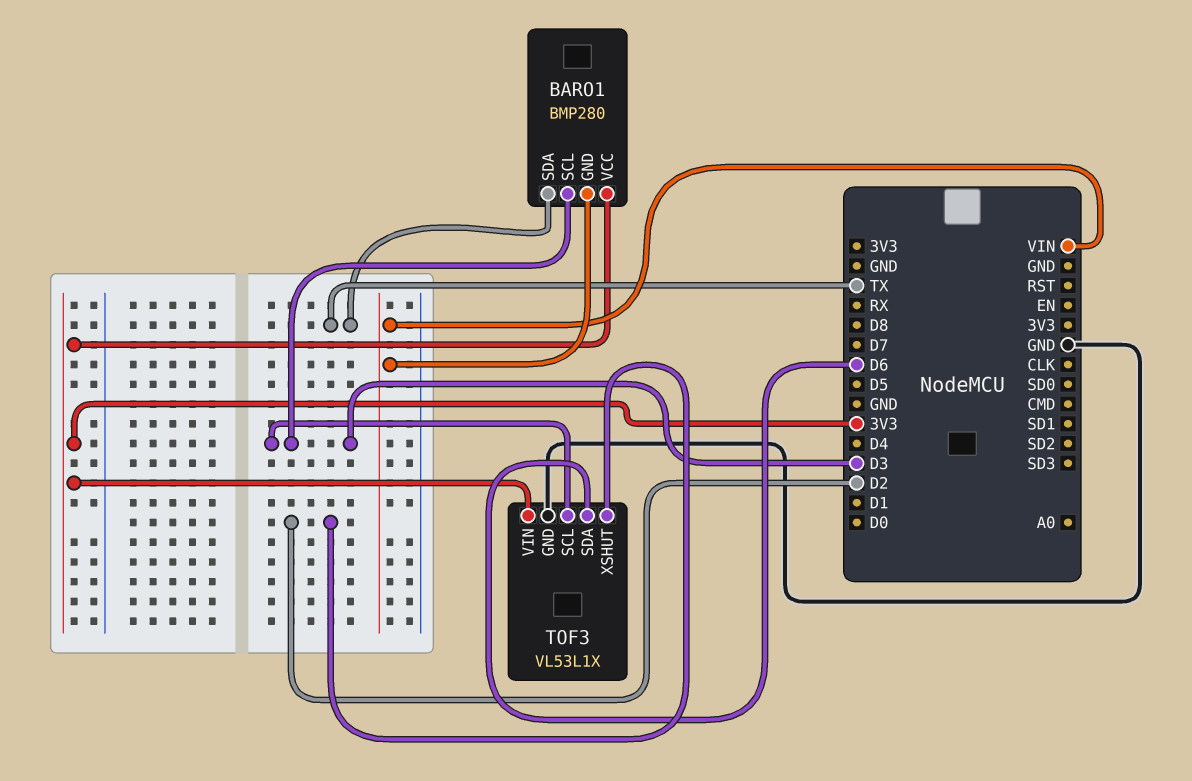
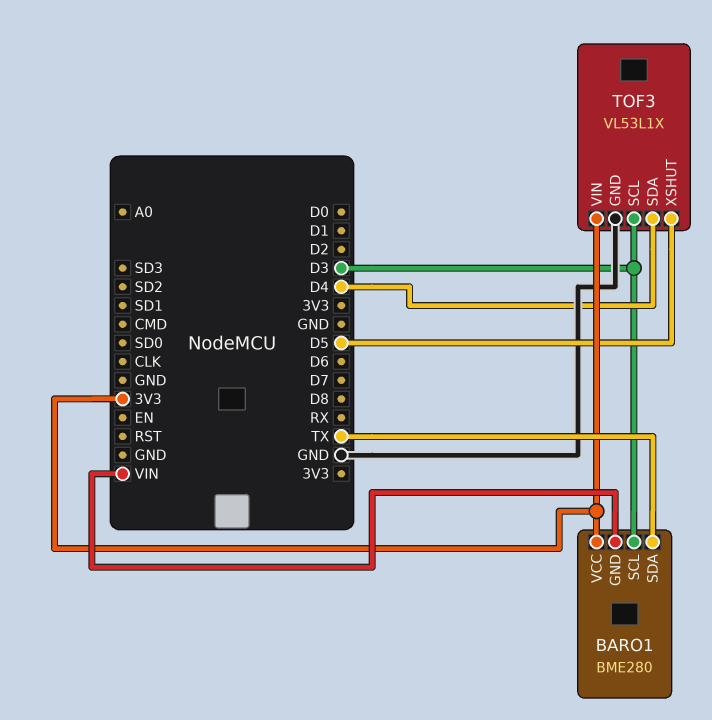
BARO1: BMP280 -> BME280
TOF3 pin SDA: D6 -> D4
TOF3 pin XSHUT: D2 -> D5

